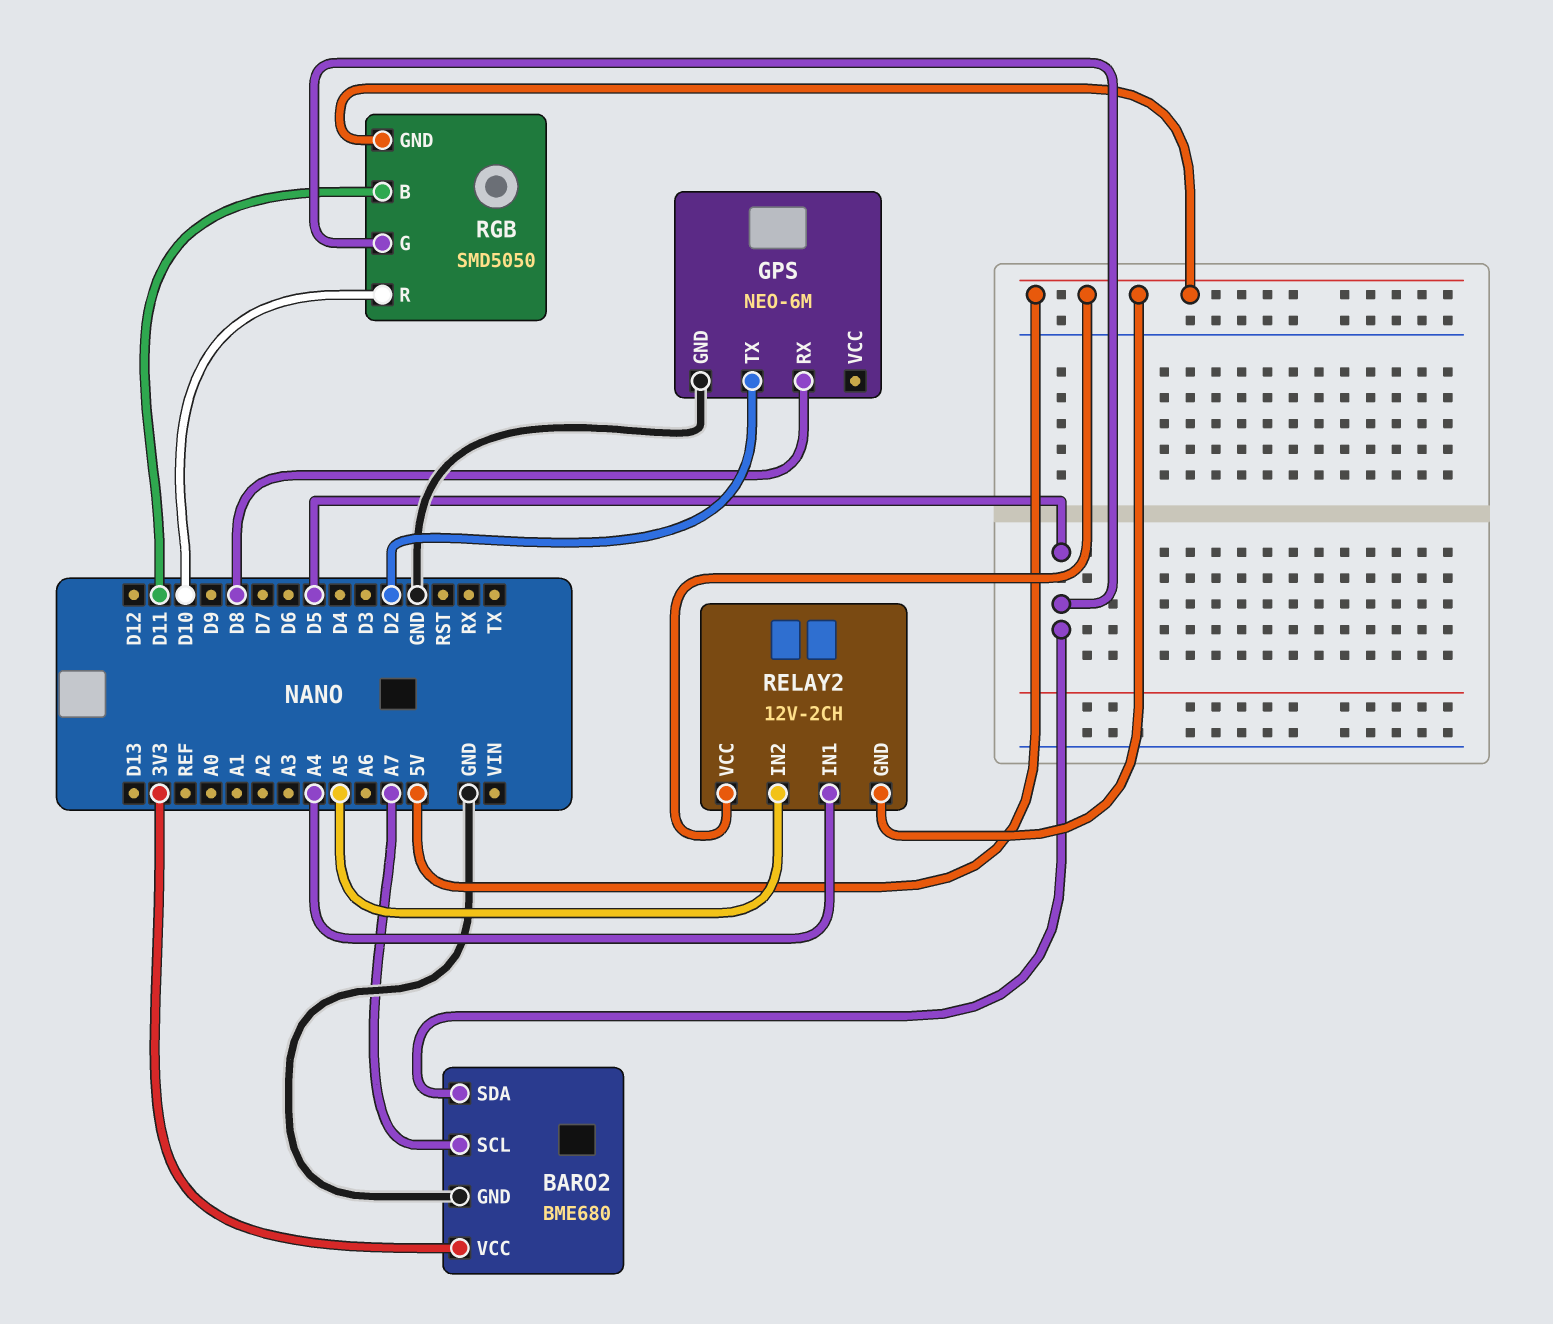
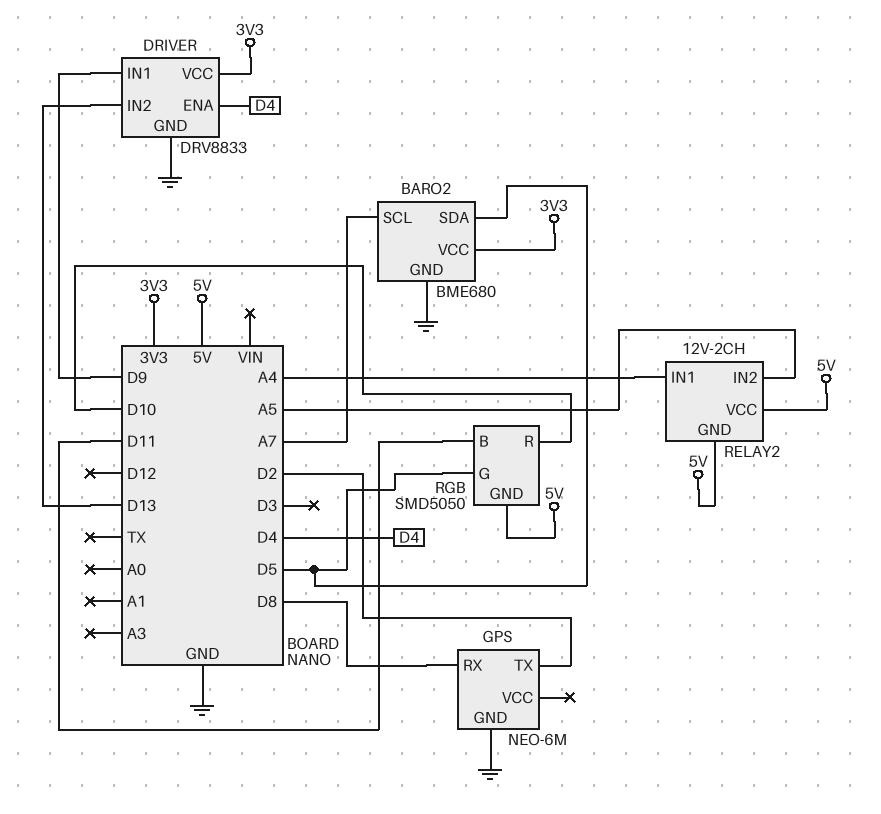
DRIVER: none -> DRV8833
DRIVER pin ENA: none -> D4
DRIVER pin GND: none -> GND
DRIVER pin IN1: none -> D9
DRIVER pin IN2: none -> D13
DRIVER pin VCC: none -> 3V3

